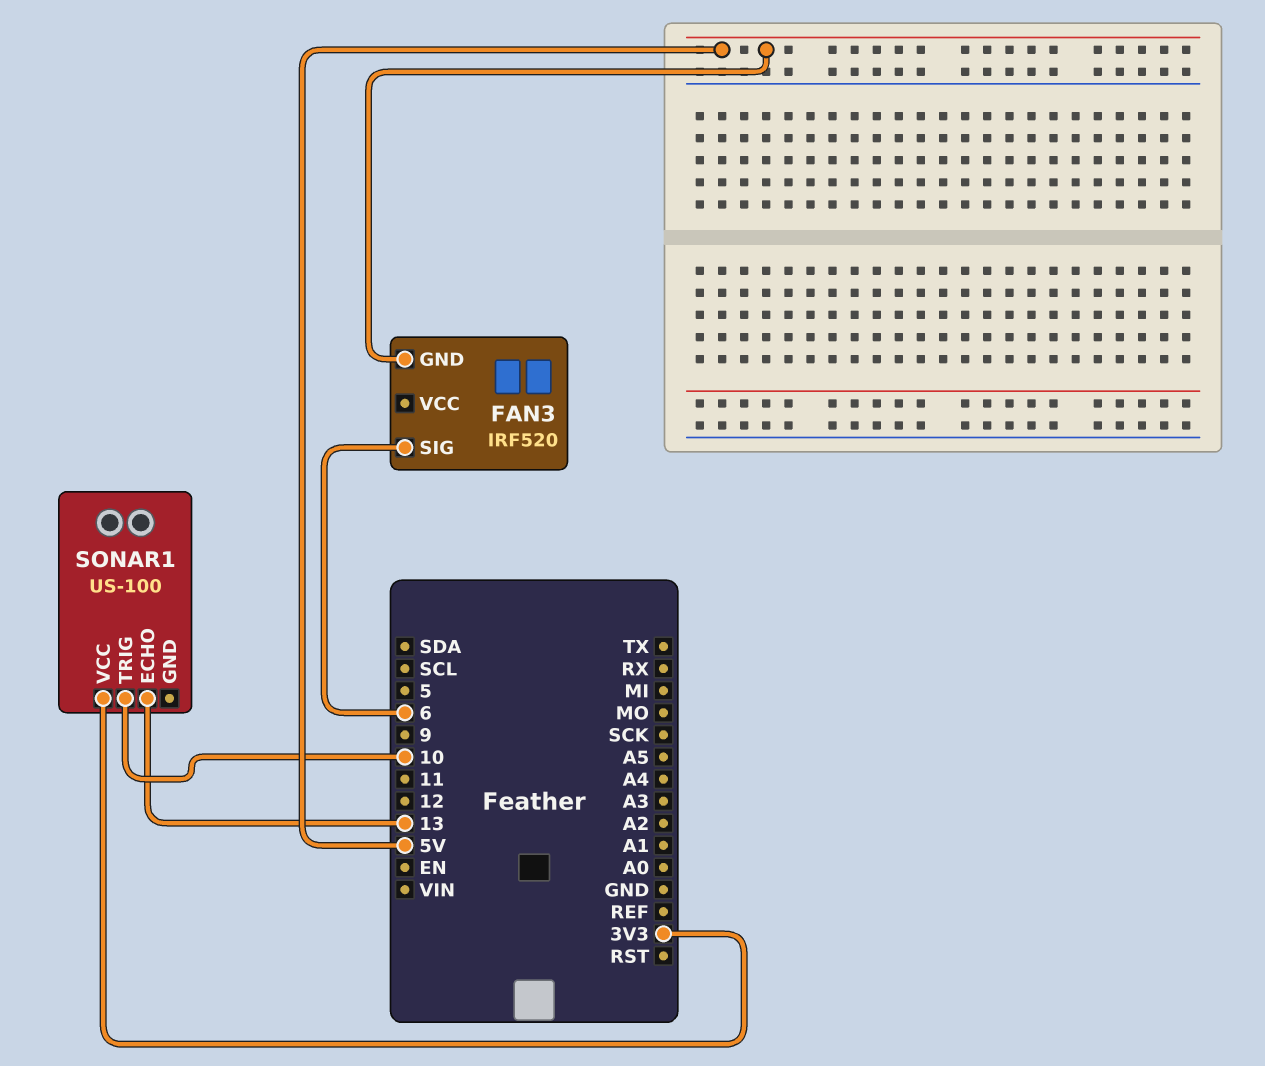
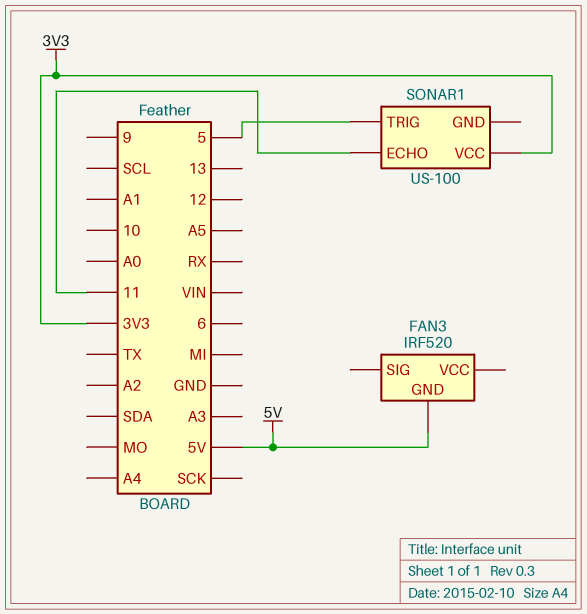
FAN3 pin SIG: 6 -> none
SONAR1 pin ECHO: 13 -> 11
SONAR1 pin TRIG: 10 -> 5

